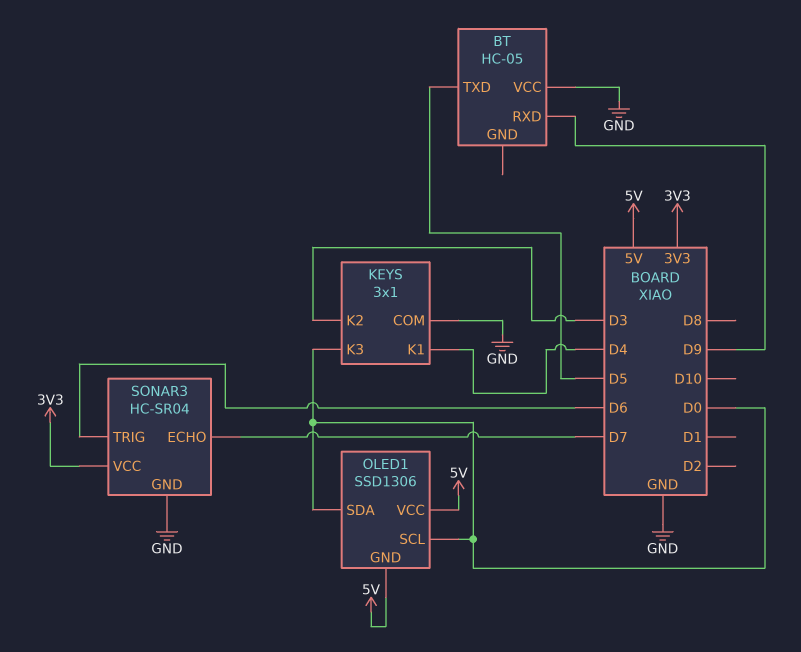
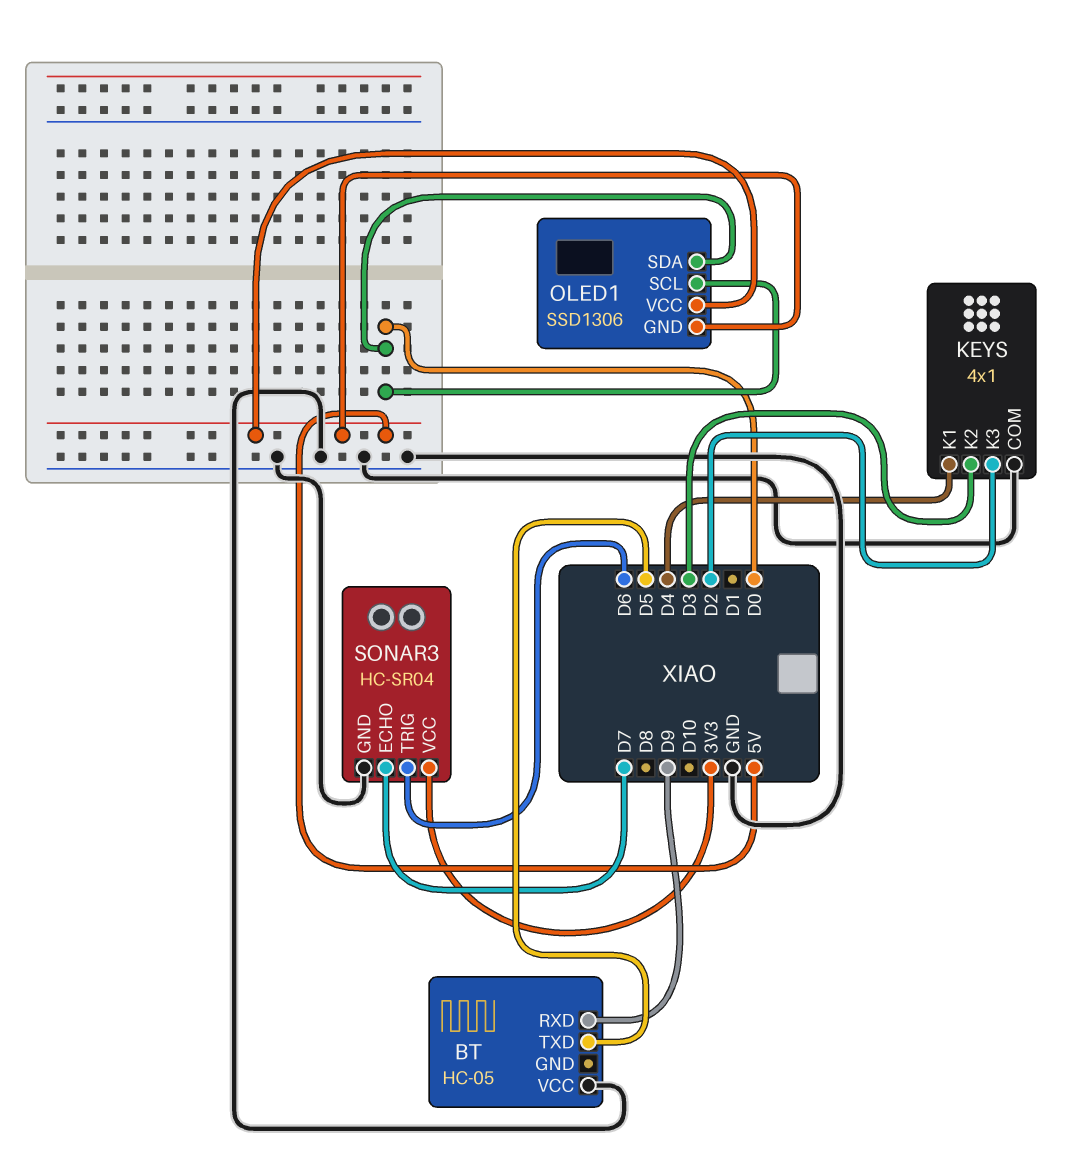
KEYS: 3x1 -> 4x1
KEYS pin K3: D0 -> D2

